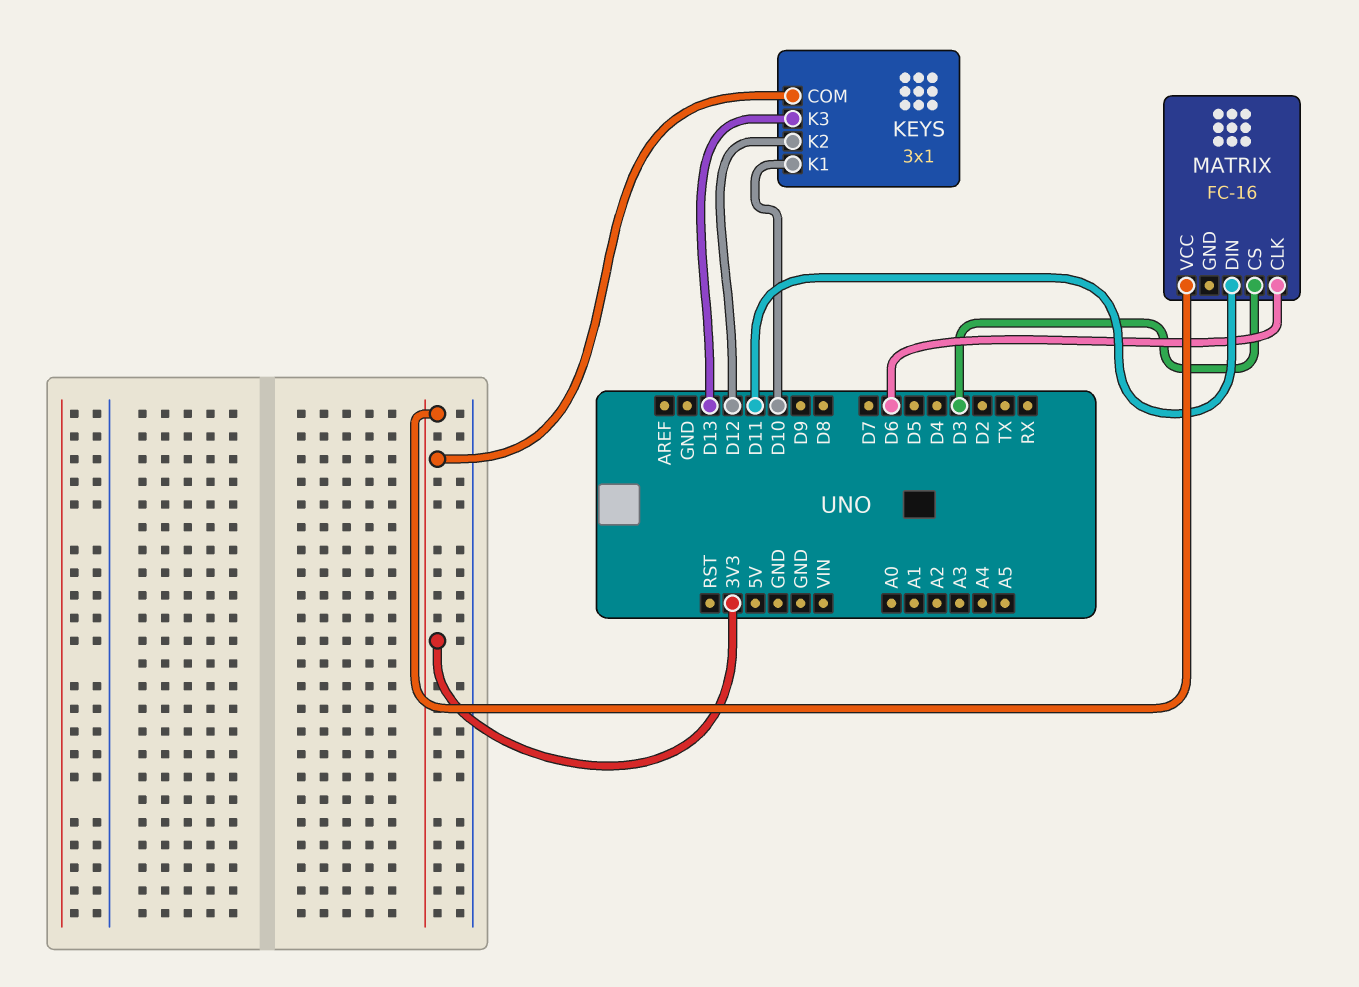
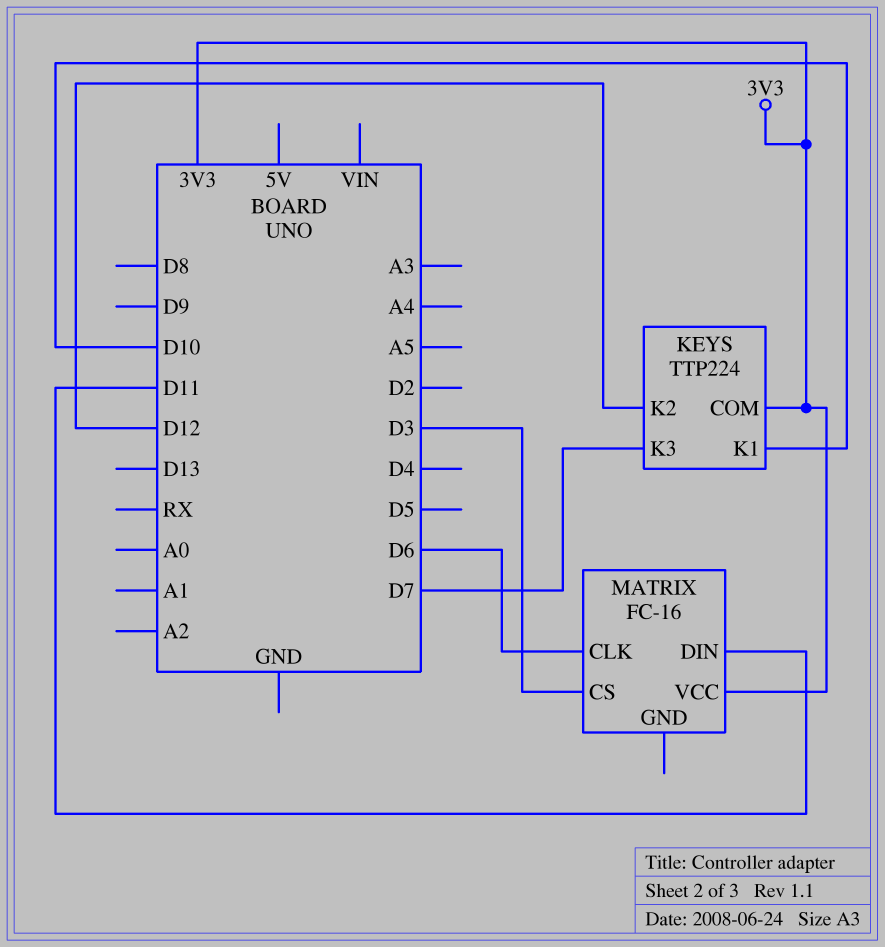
KEYS: 3x1 -> TTP224
KEYS pin K3: D13 -> D7

